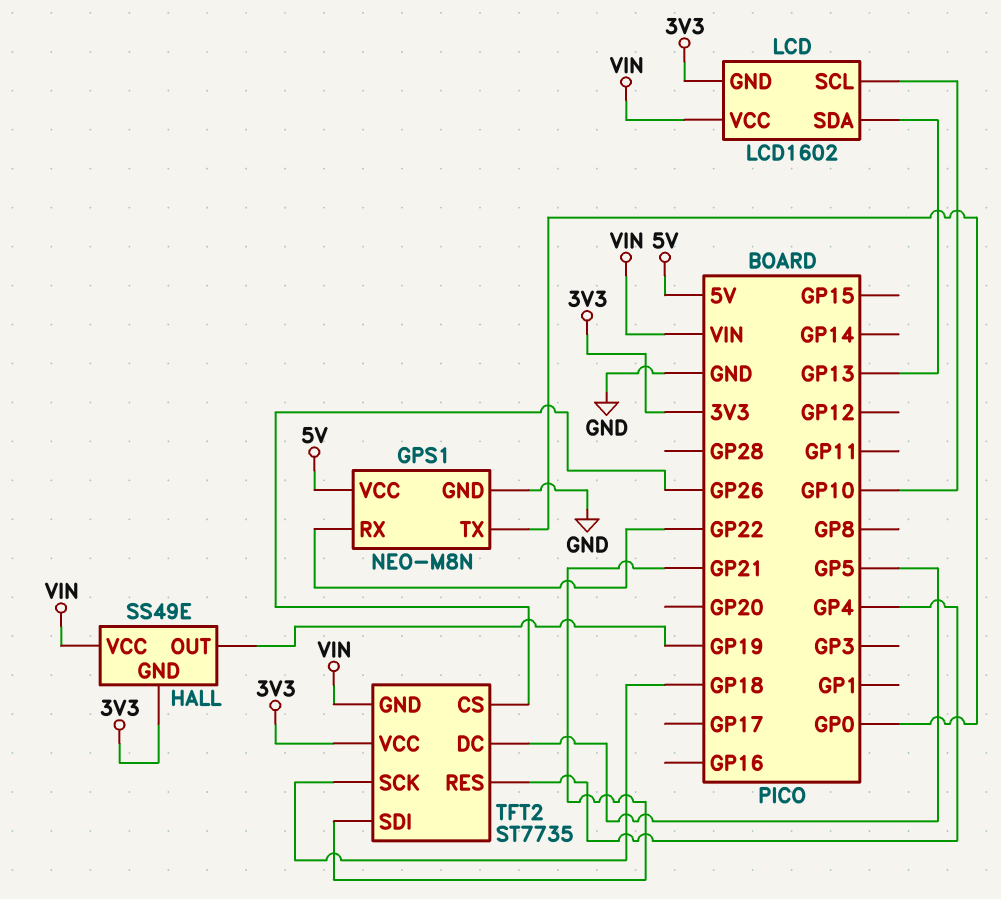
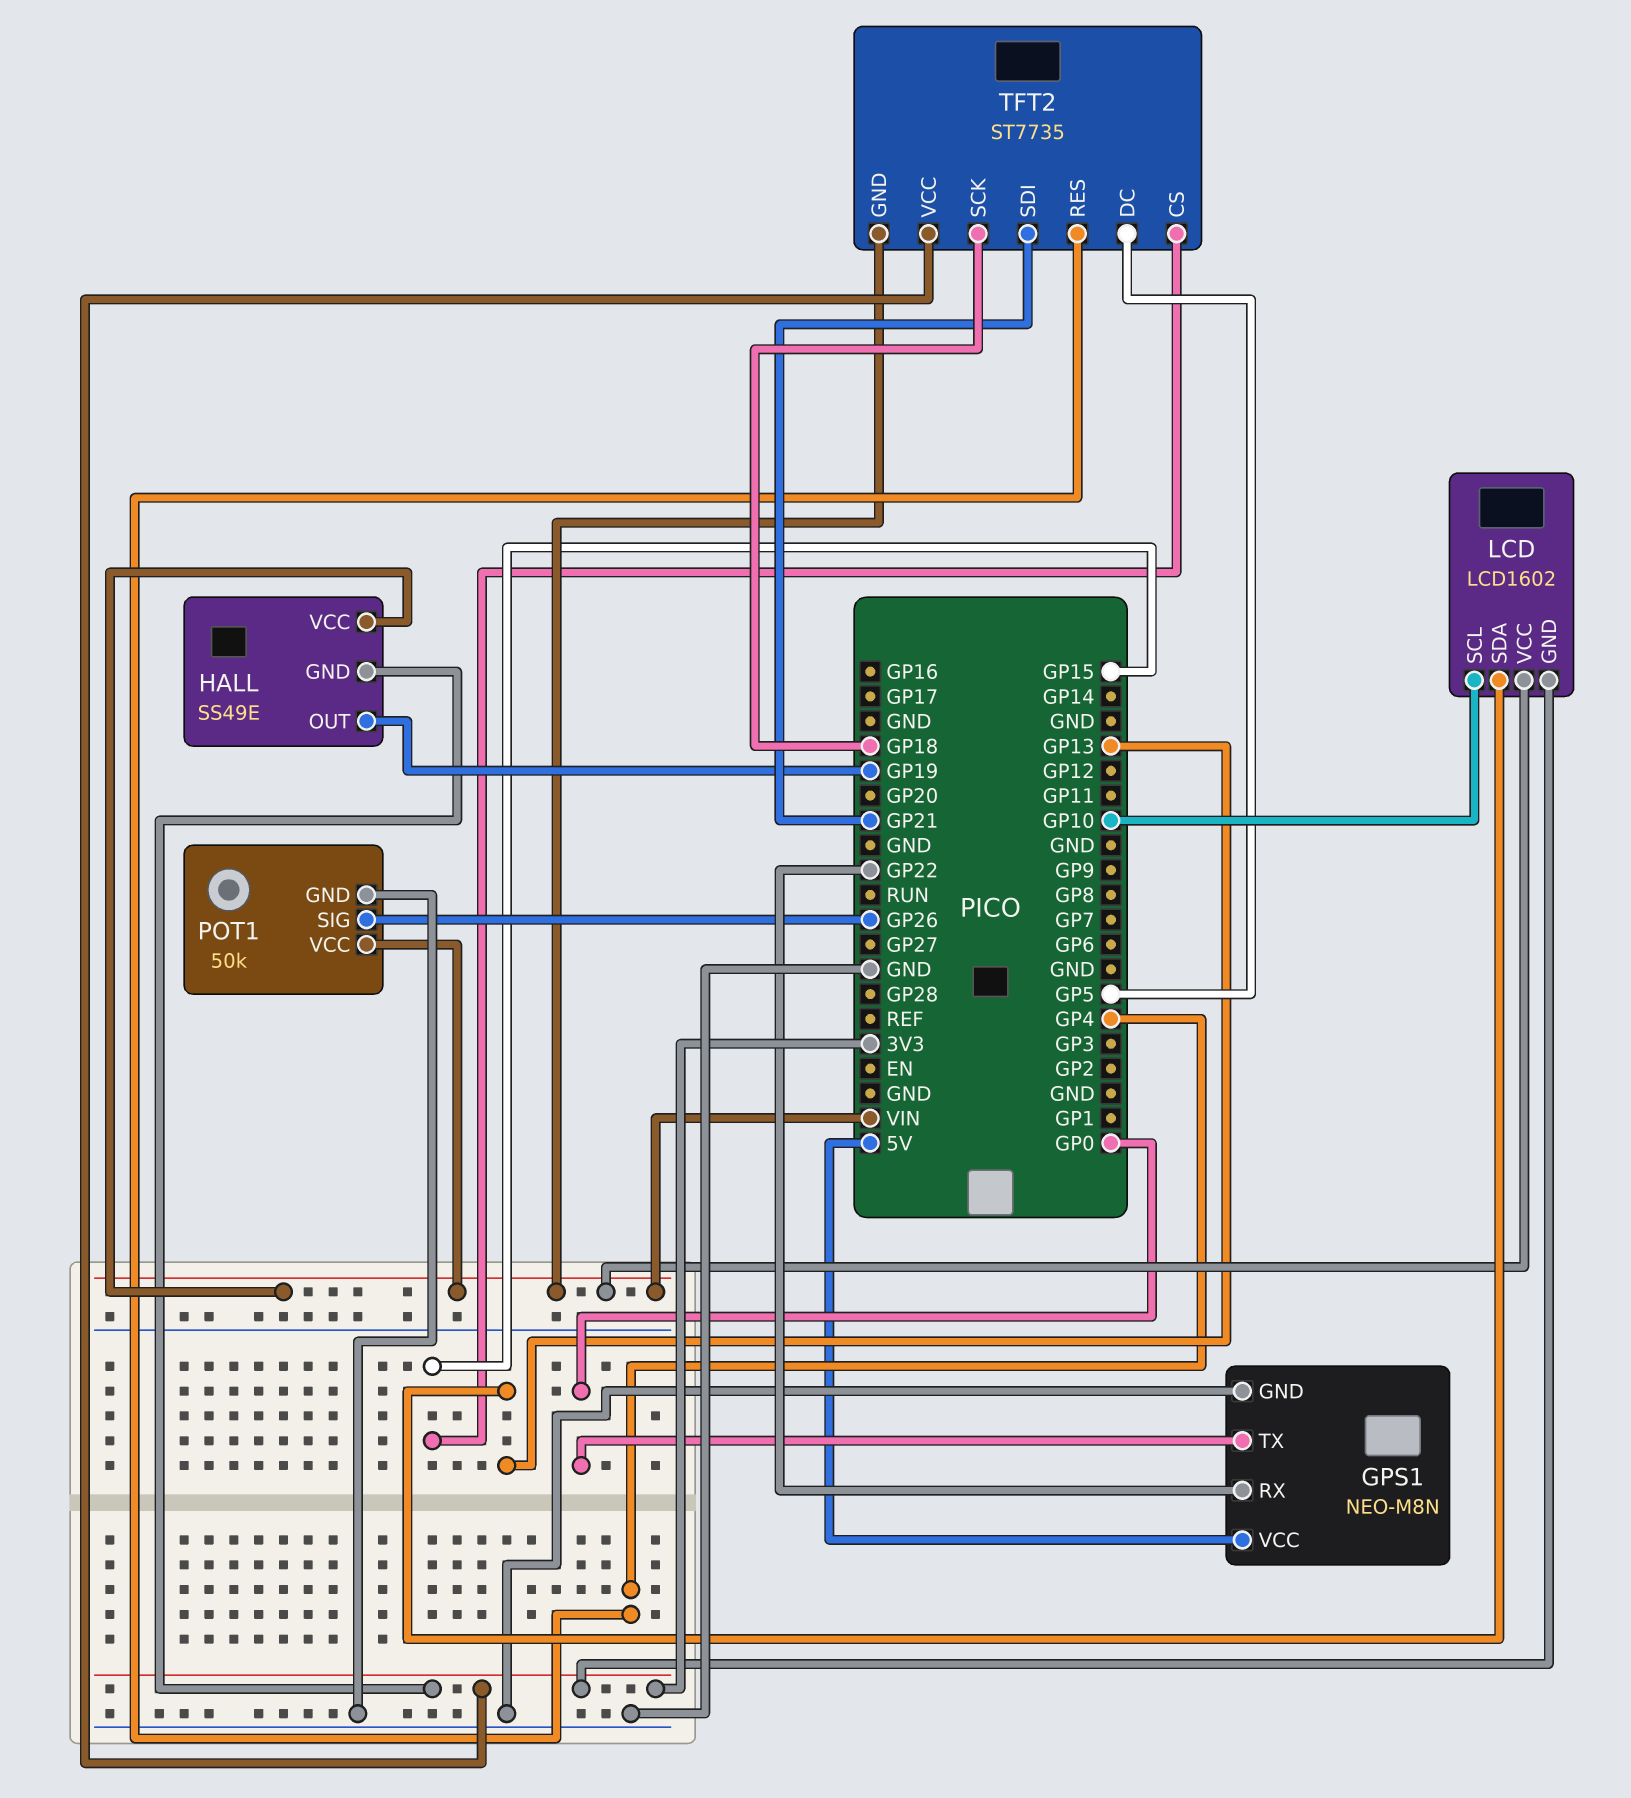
POT1: none -> 50k
POT1 pin GND: none -> GND
POT1 pin SIG: none -> GP26
POT1 pin VCC: none -> VIN
TFT2 pin CS: GP26 -> GP15

